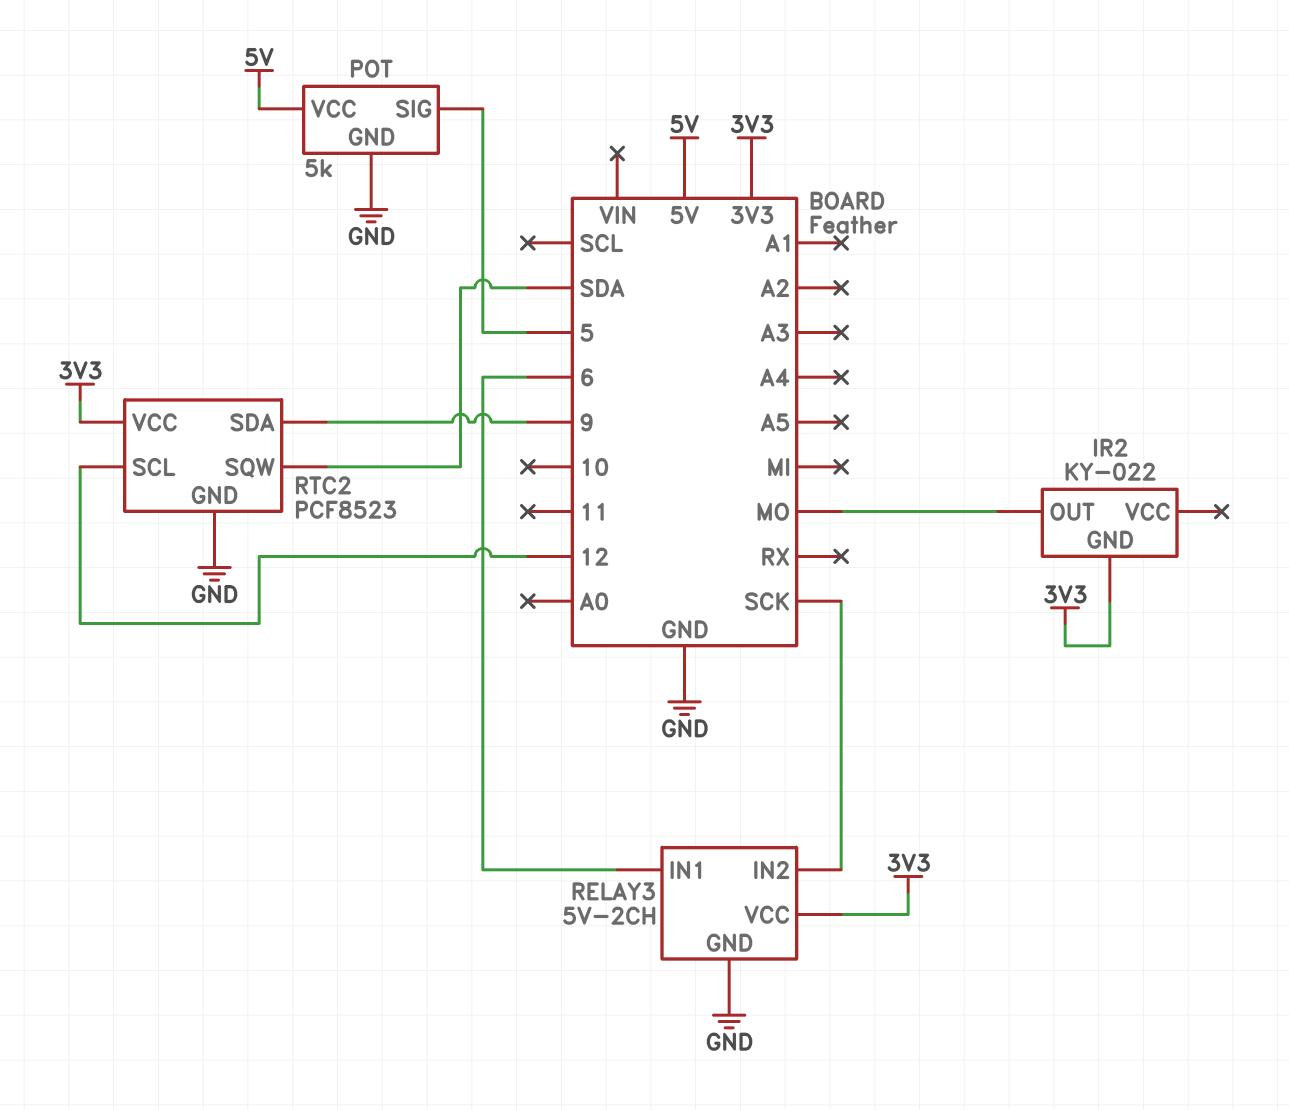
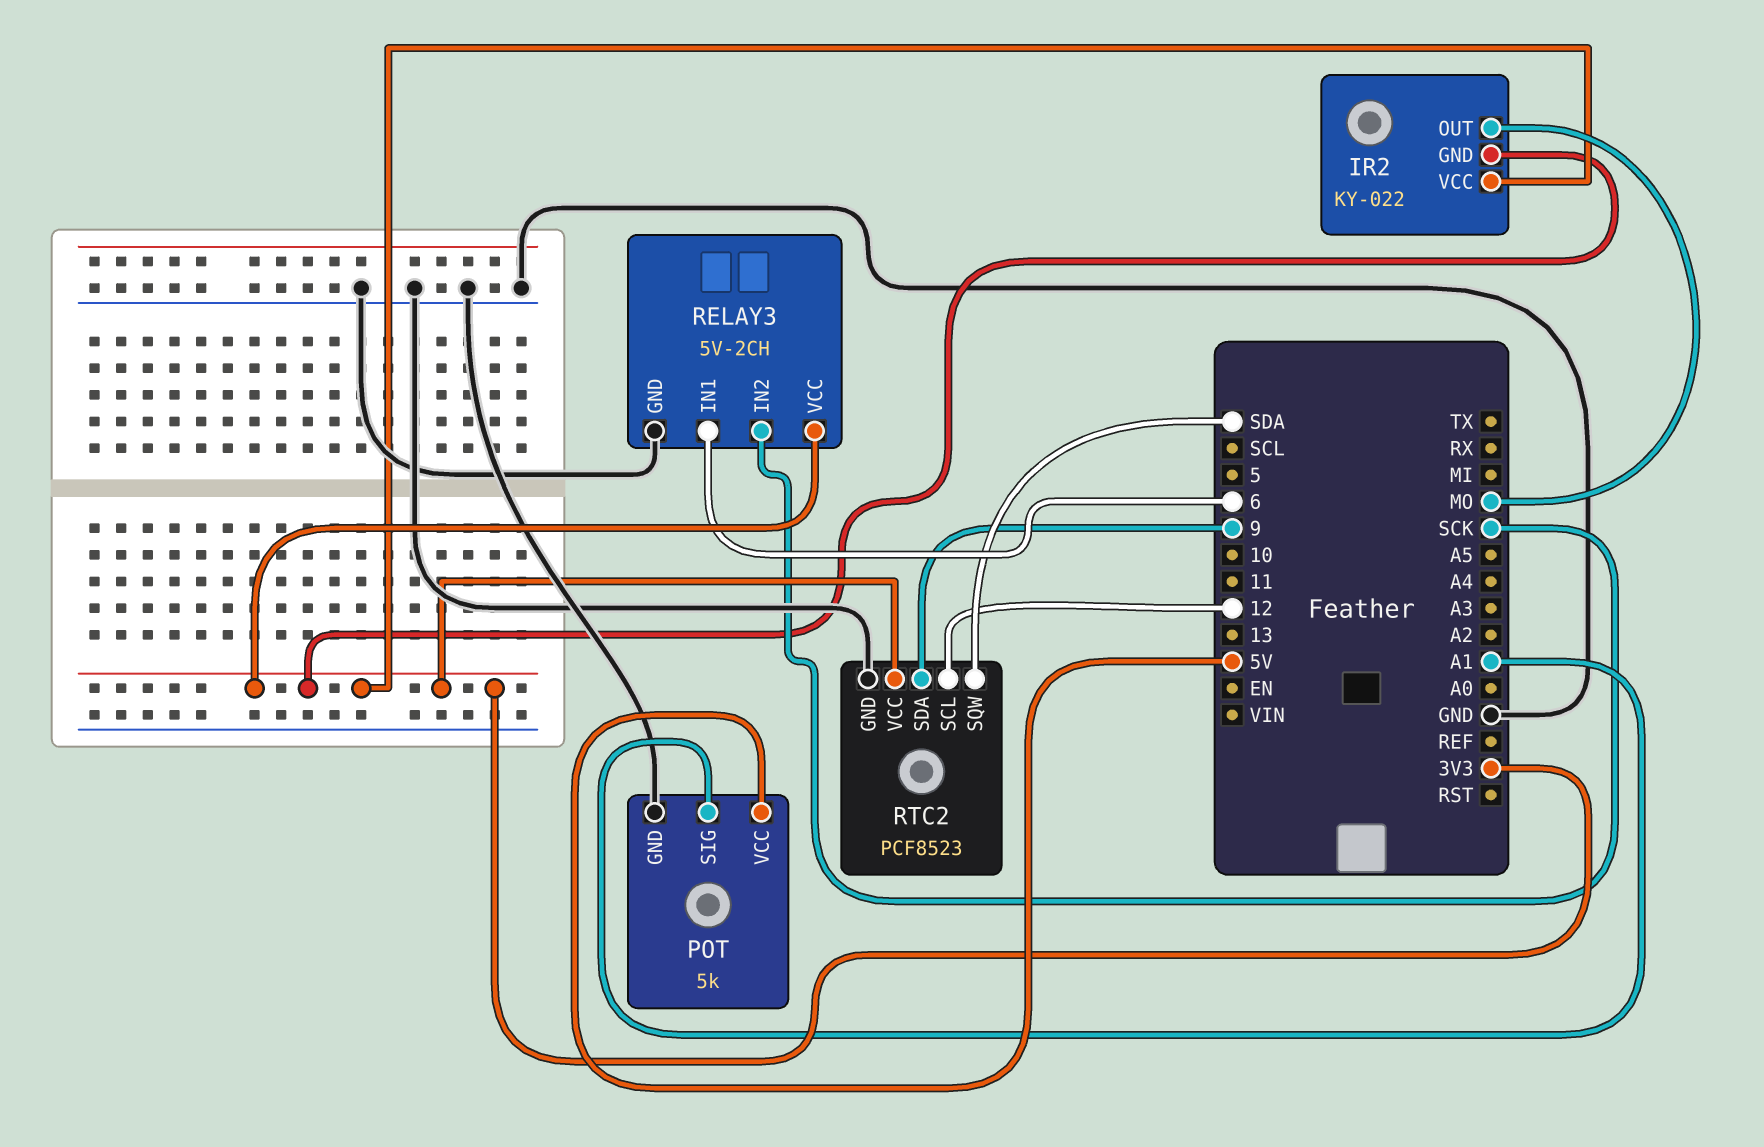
IR2 pin VCC: none -> 3V3
POT pin SIG: 5 -> A1

